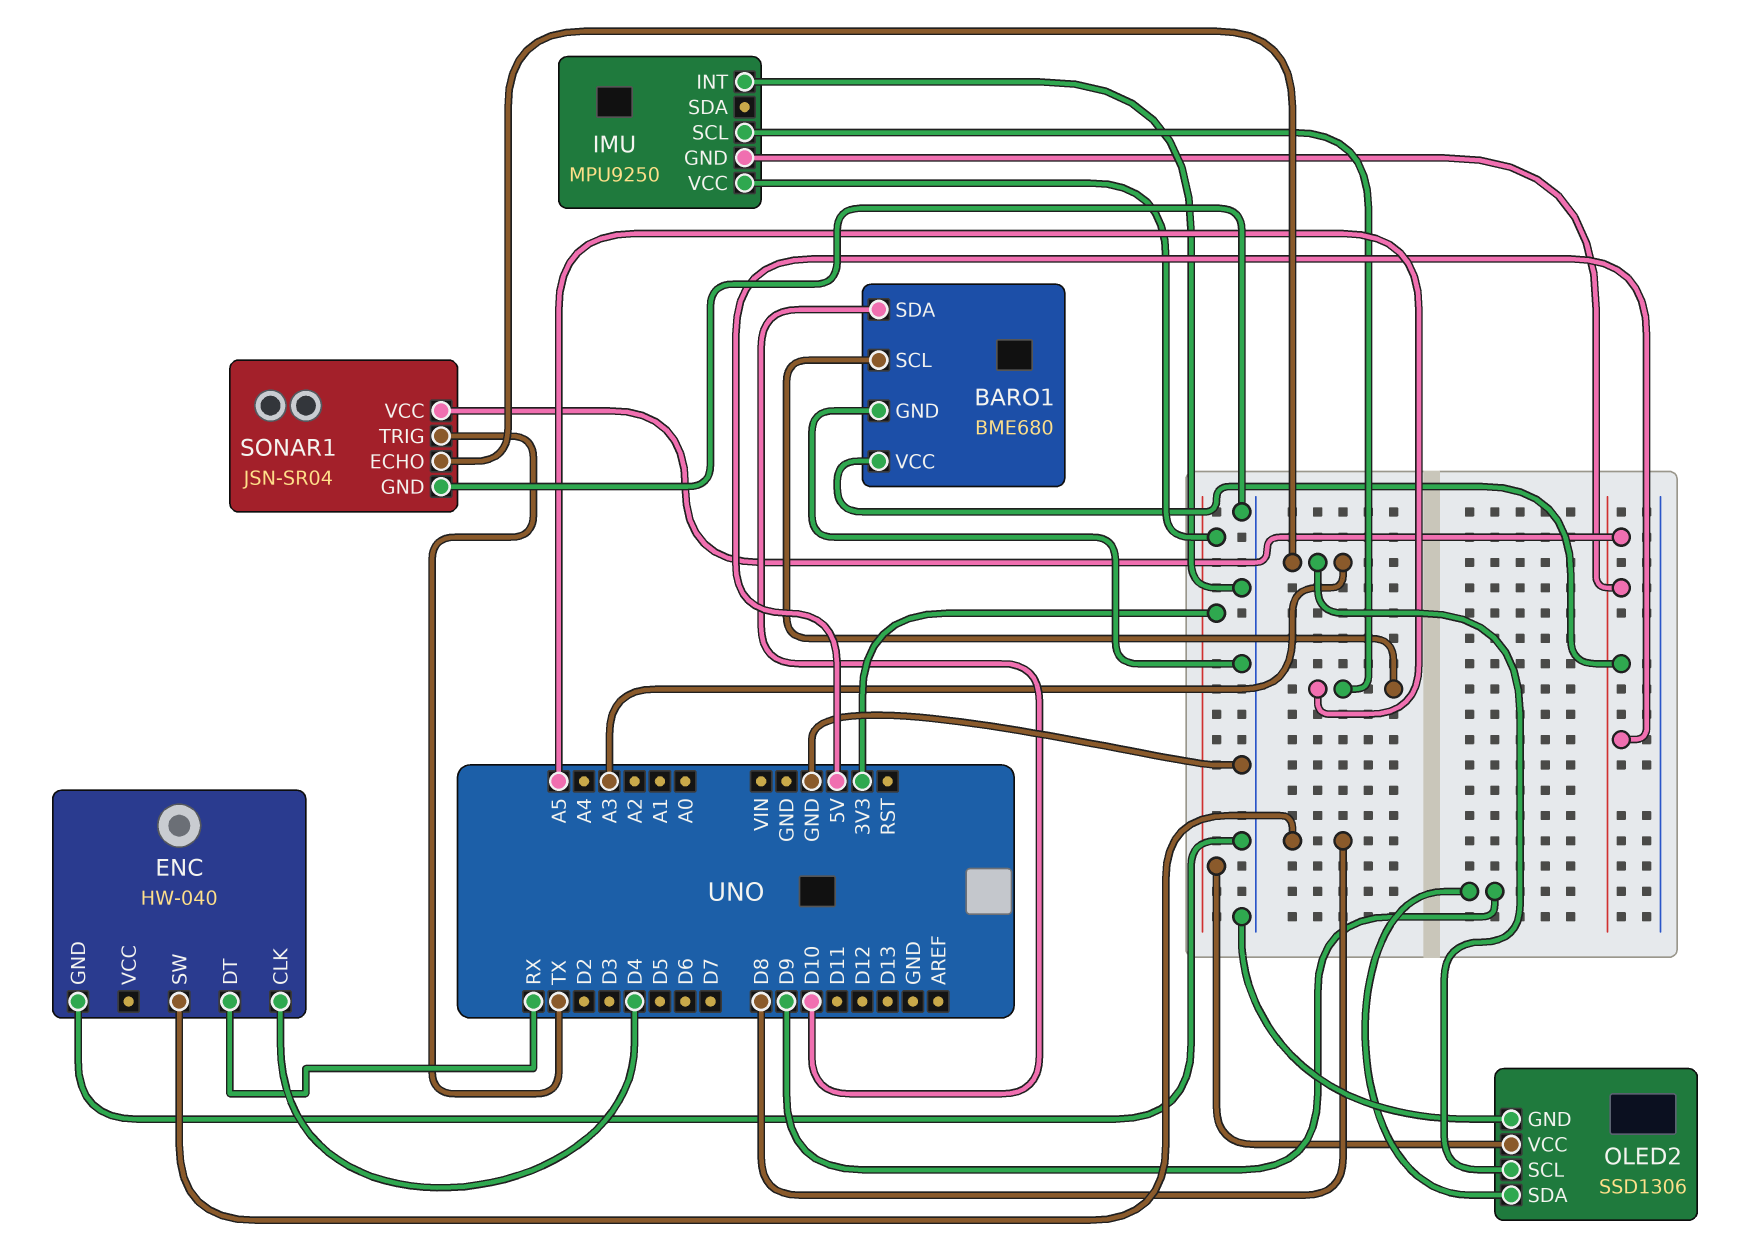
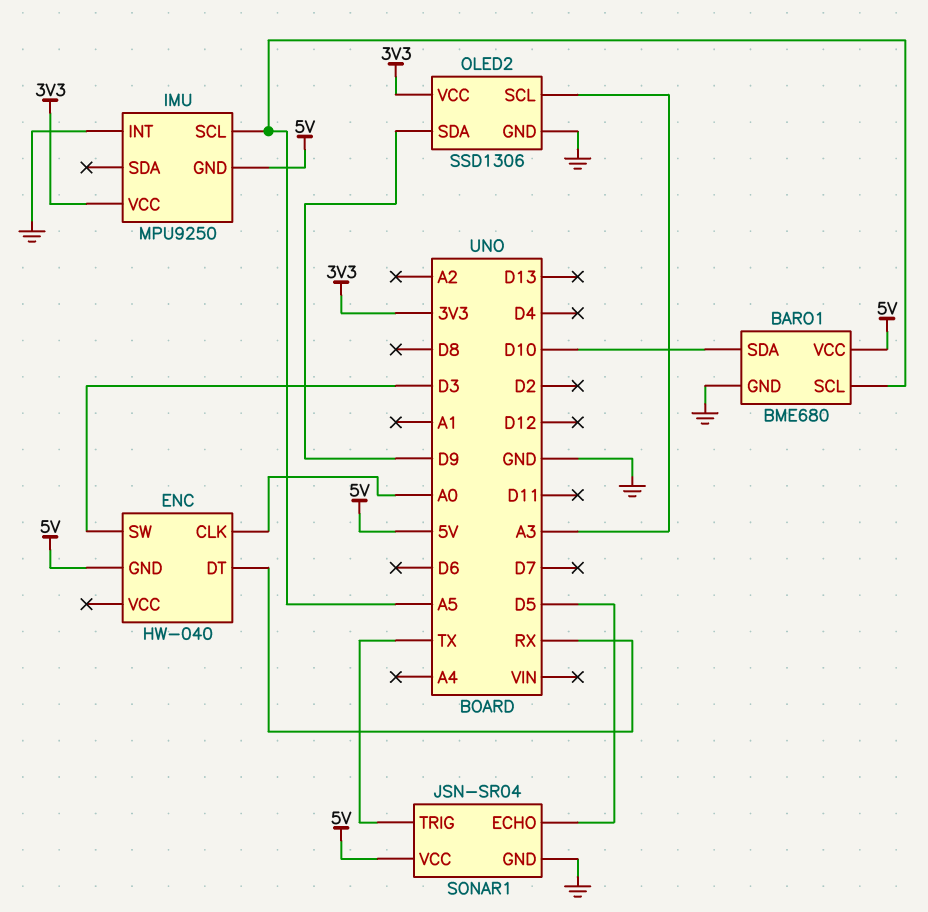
ENC pin CLK: D4 -> A0
ENC pin GND: GND -> 5V
ENC pin SW: D8 -> D3
SONAR1 pin ECHO: A3 -> D5

